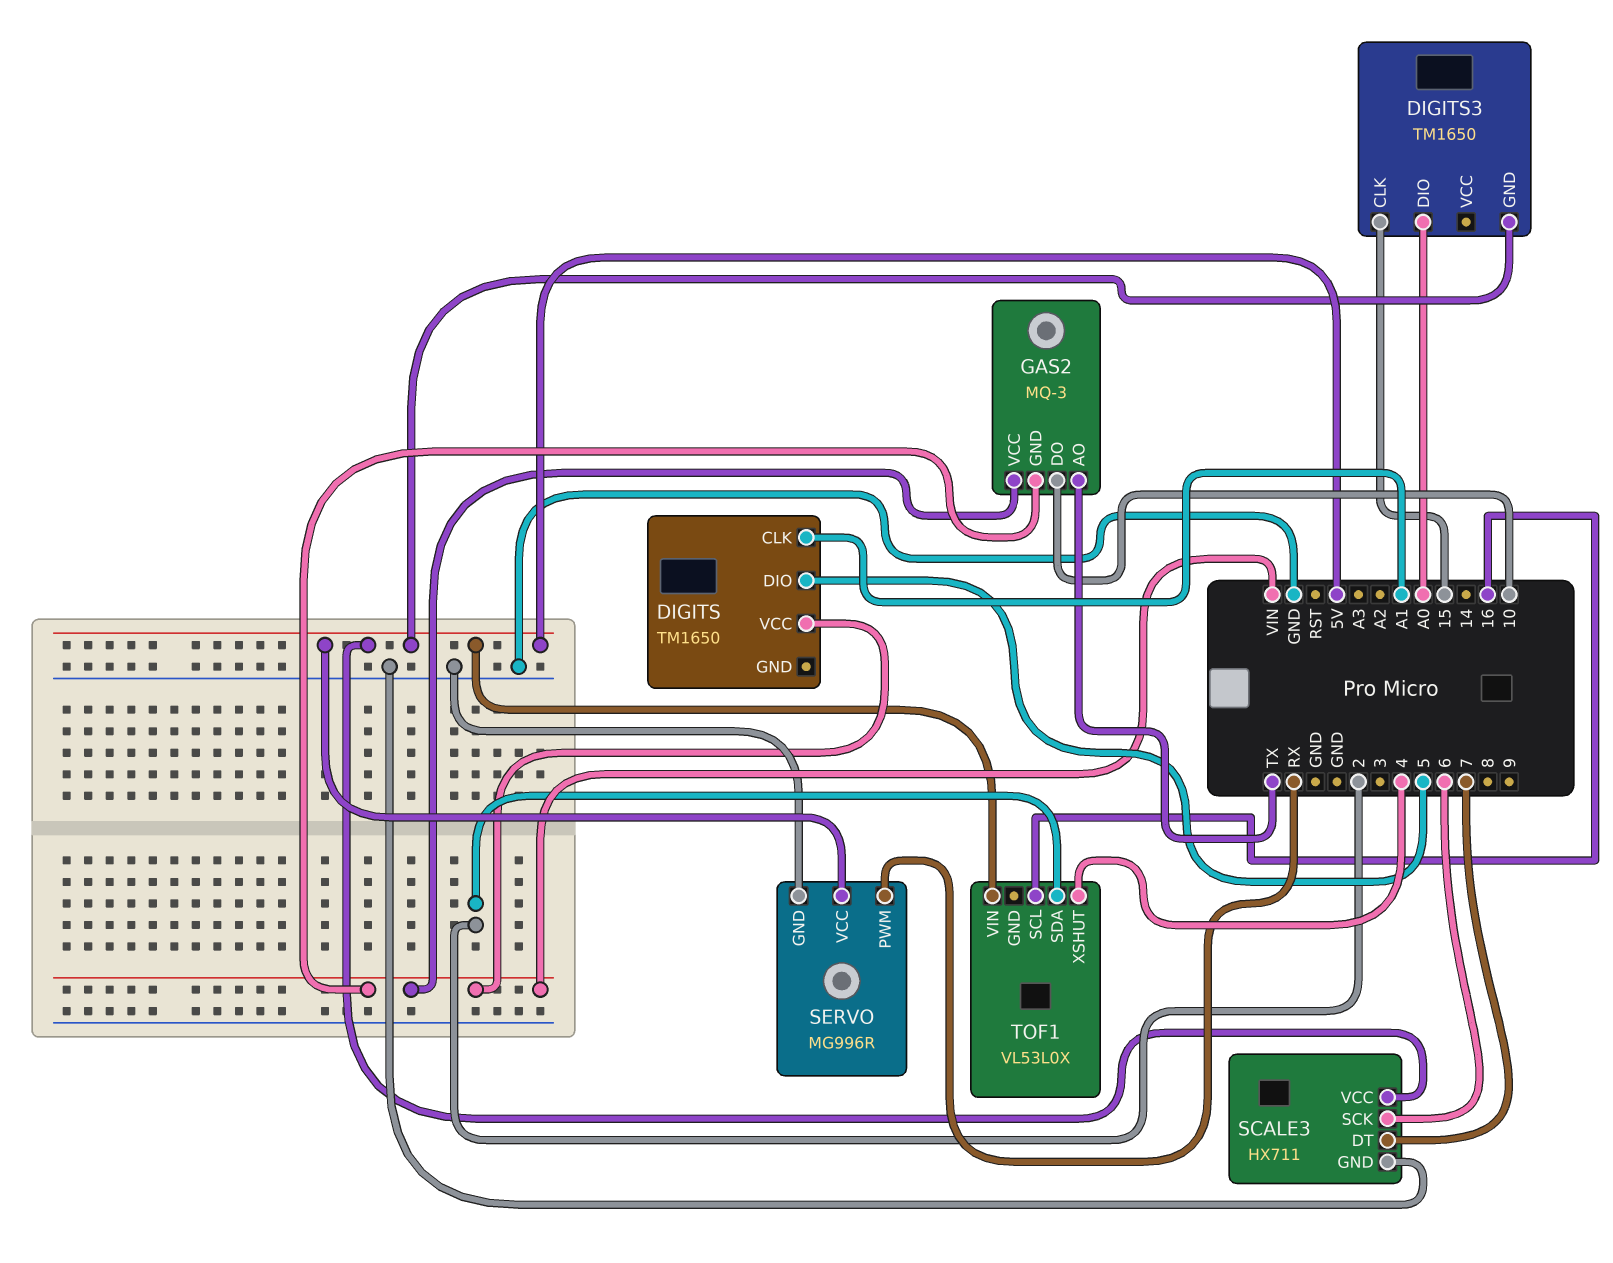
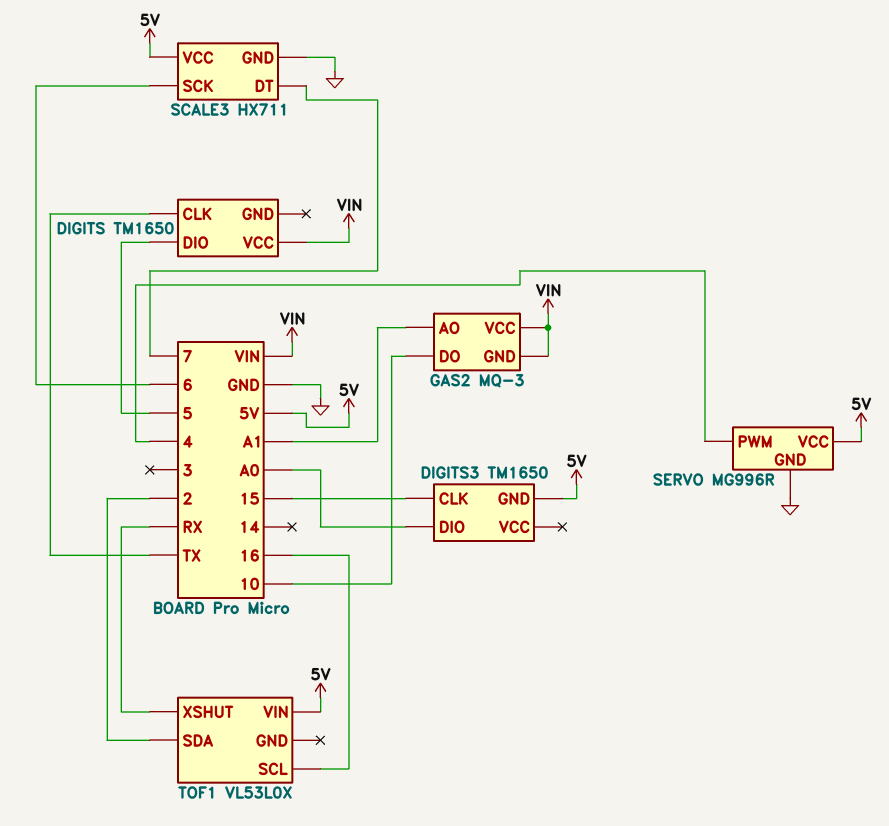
DIGITS pin CLK: A1 -> TX
GAS2 pin AO: TX -> A1
SERVO pin PWM: RX -> 4
TOF1 pin XSHUT: 4 -> RX

